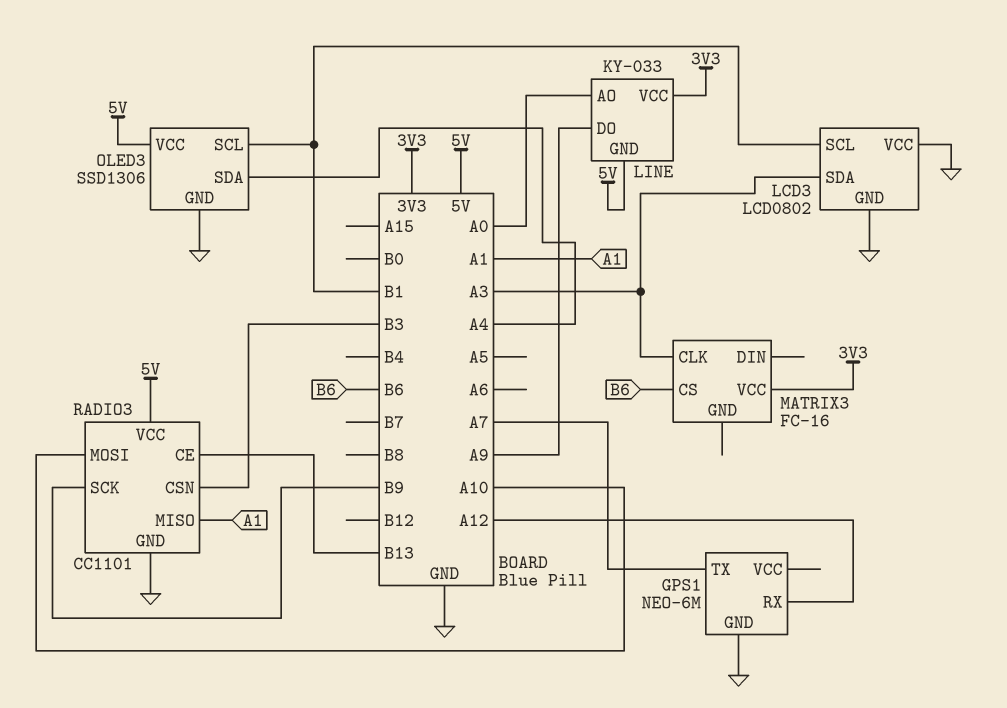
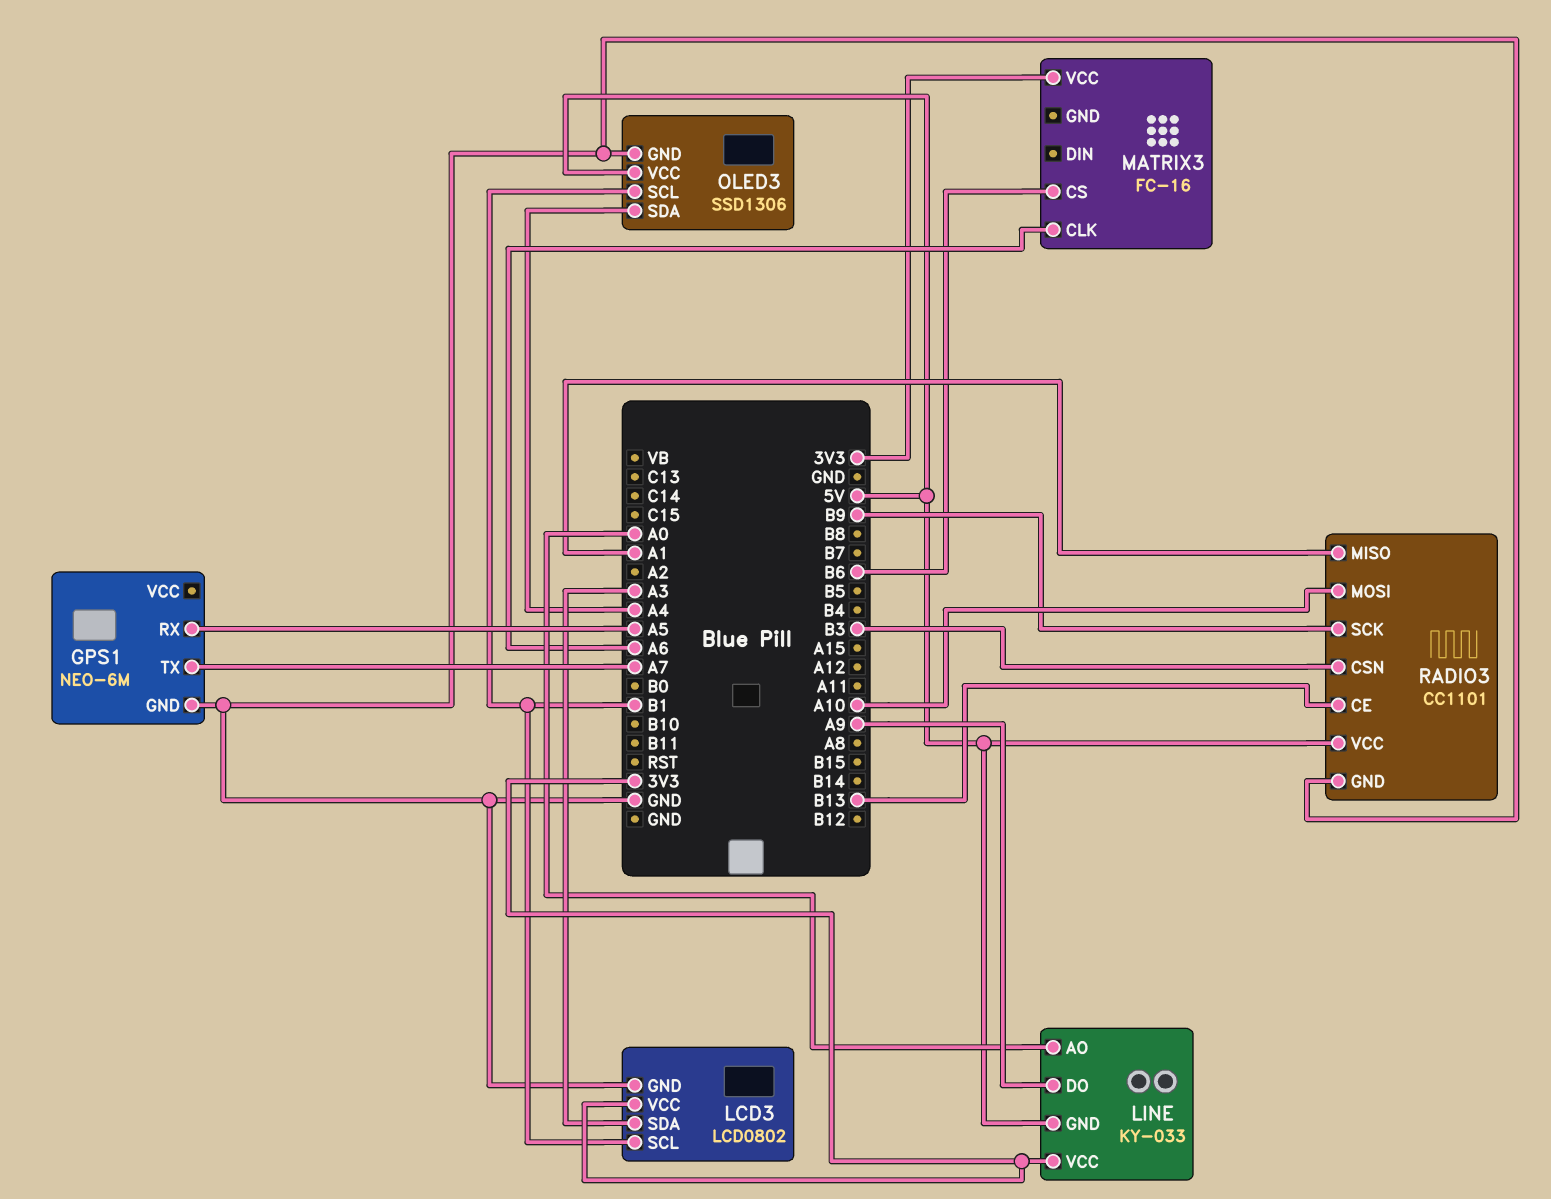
GPS1 pin RX: A12 -> A5
LCD3 pin VCC: GND -> 3V3
MATRIX3 pin CLK: A3 -> A6

